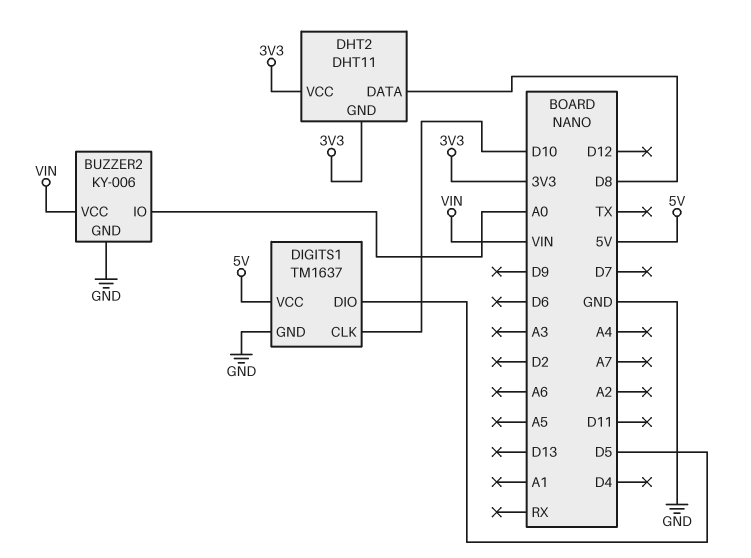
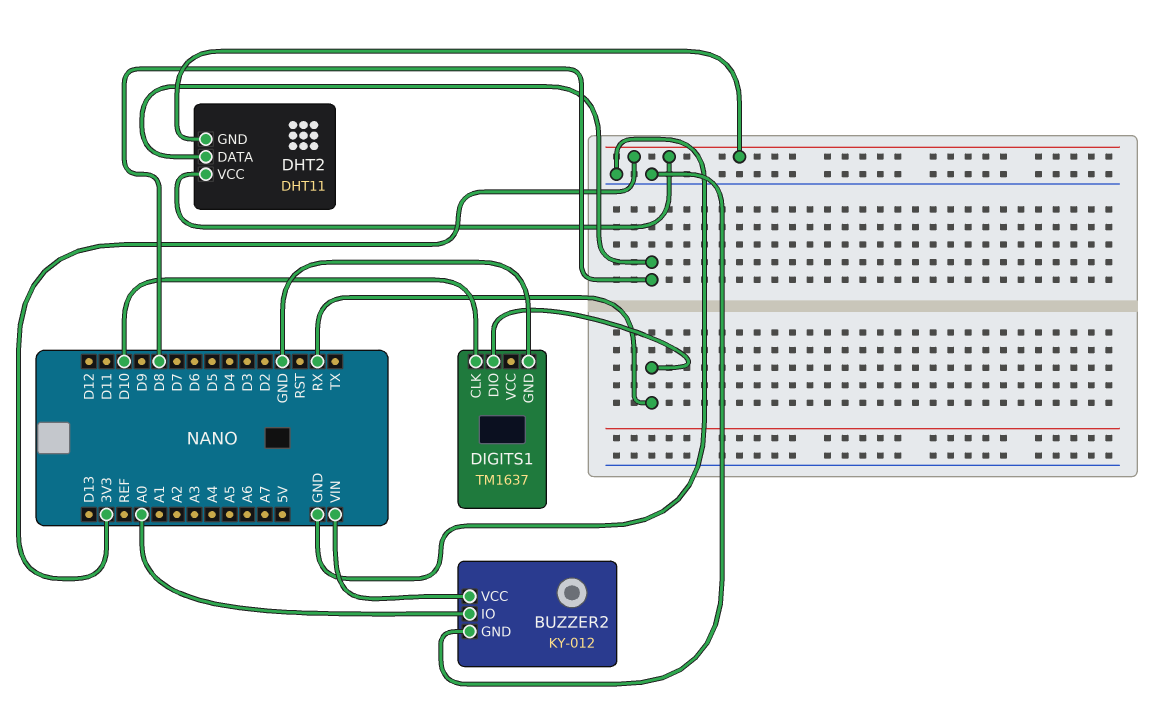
BUZZER2: KY-006 -> KY-012
DIGITS1 pin DIO: D5 -> RX
DIGITS1 pin VCC: 5V -> none

